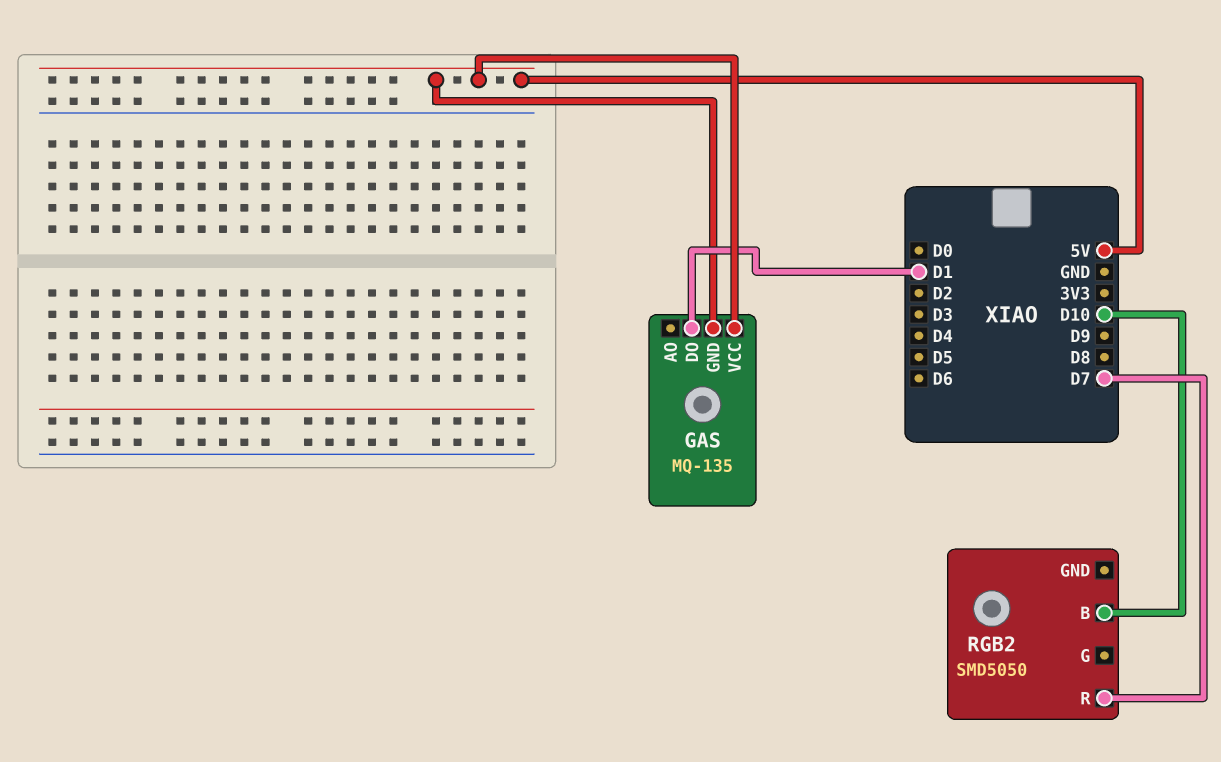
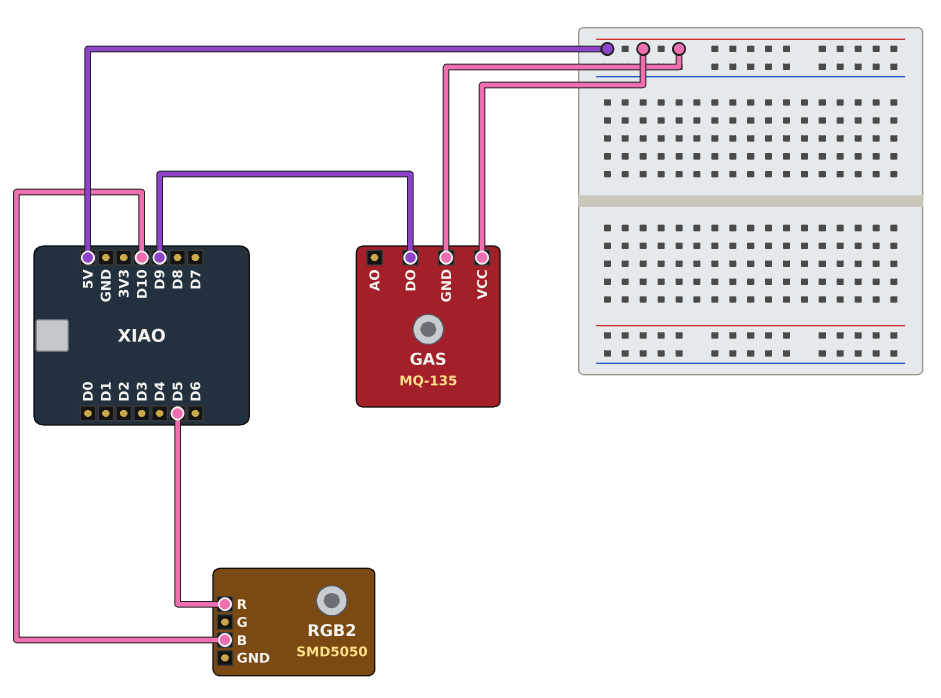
GAS pin DO: D1 -> D9
RGB2 pin R: D7 -> D5

